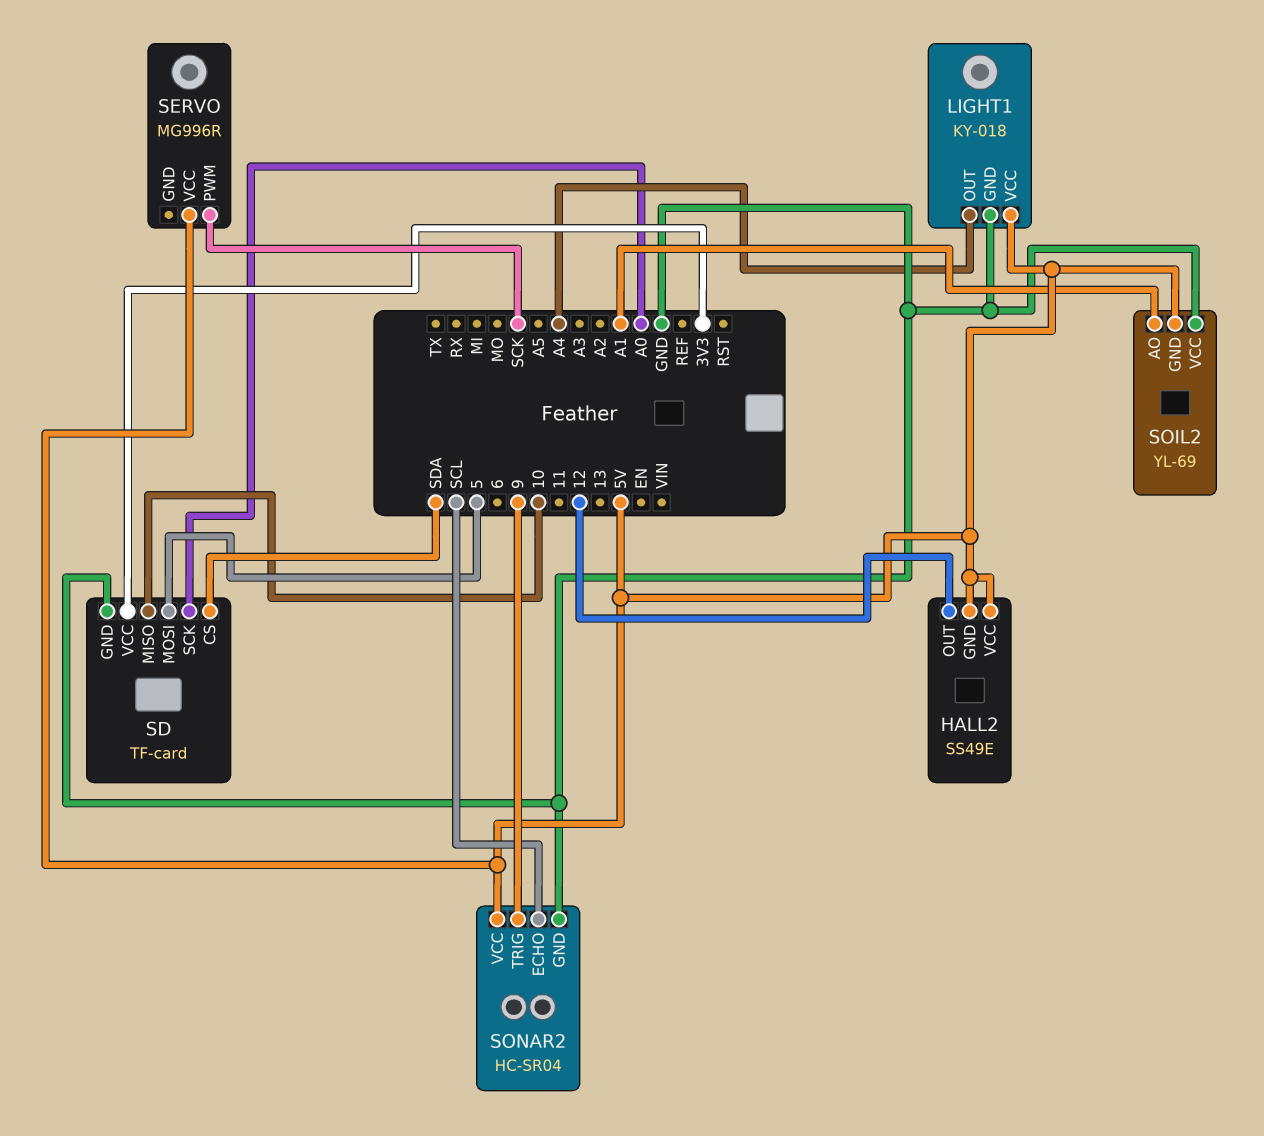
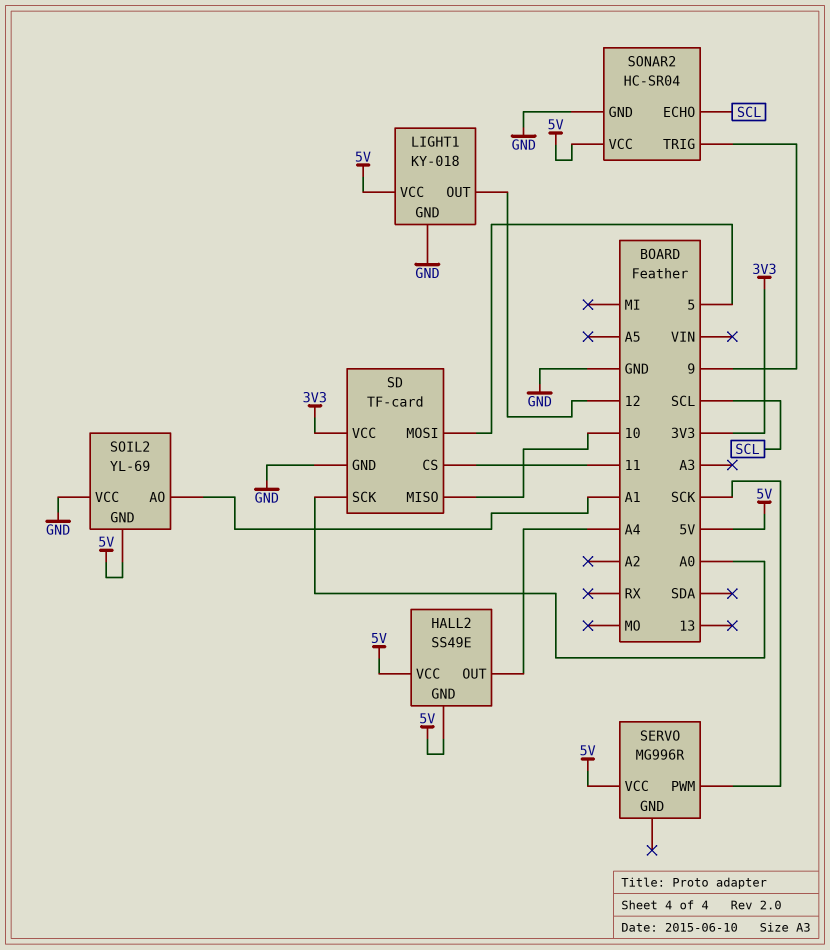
HALL2 pin OUT: 12 -> A4
LIGHT1 pin OUT: A4 -> 12
SD pin CS: SDA -> 11

